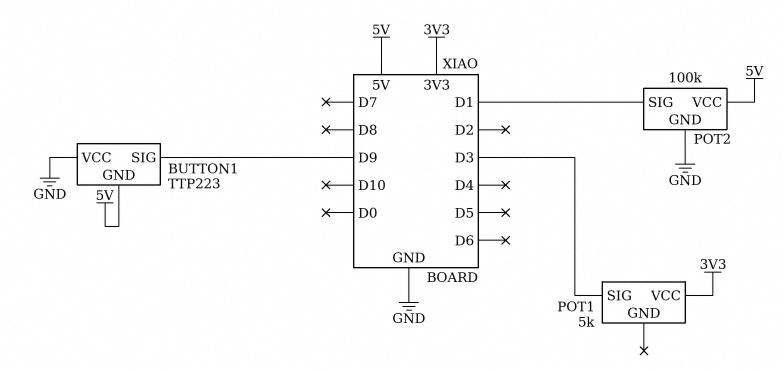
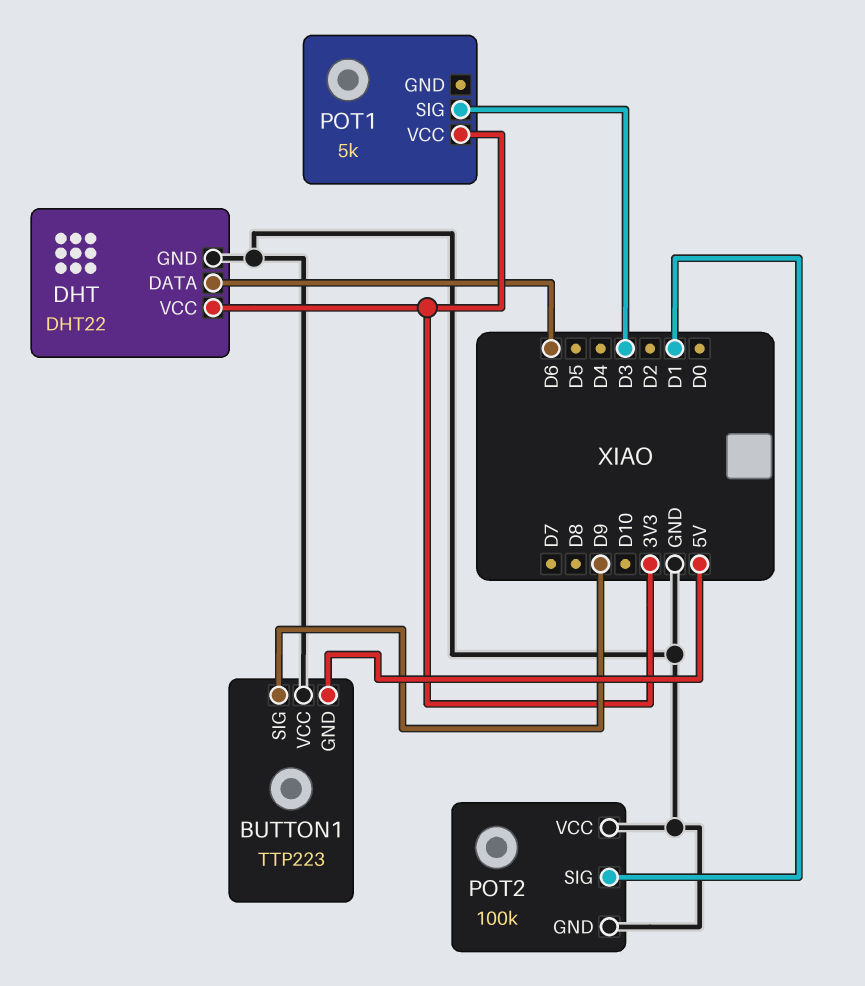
DHT: none -> DHT22
DHT pin DATA: none -> D6
DHT pin GND: none -> GND
DHT pin VCC: none -> 3V3
POT2 pin VCC: 5V -> GND

